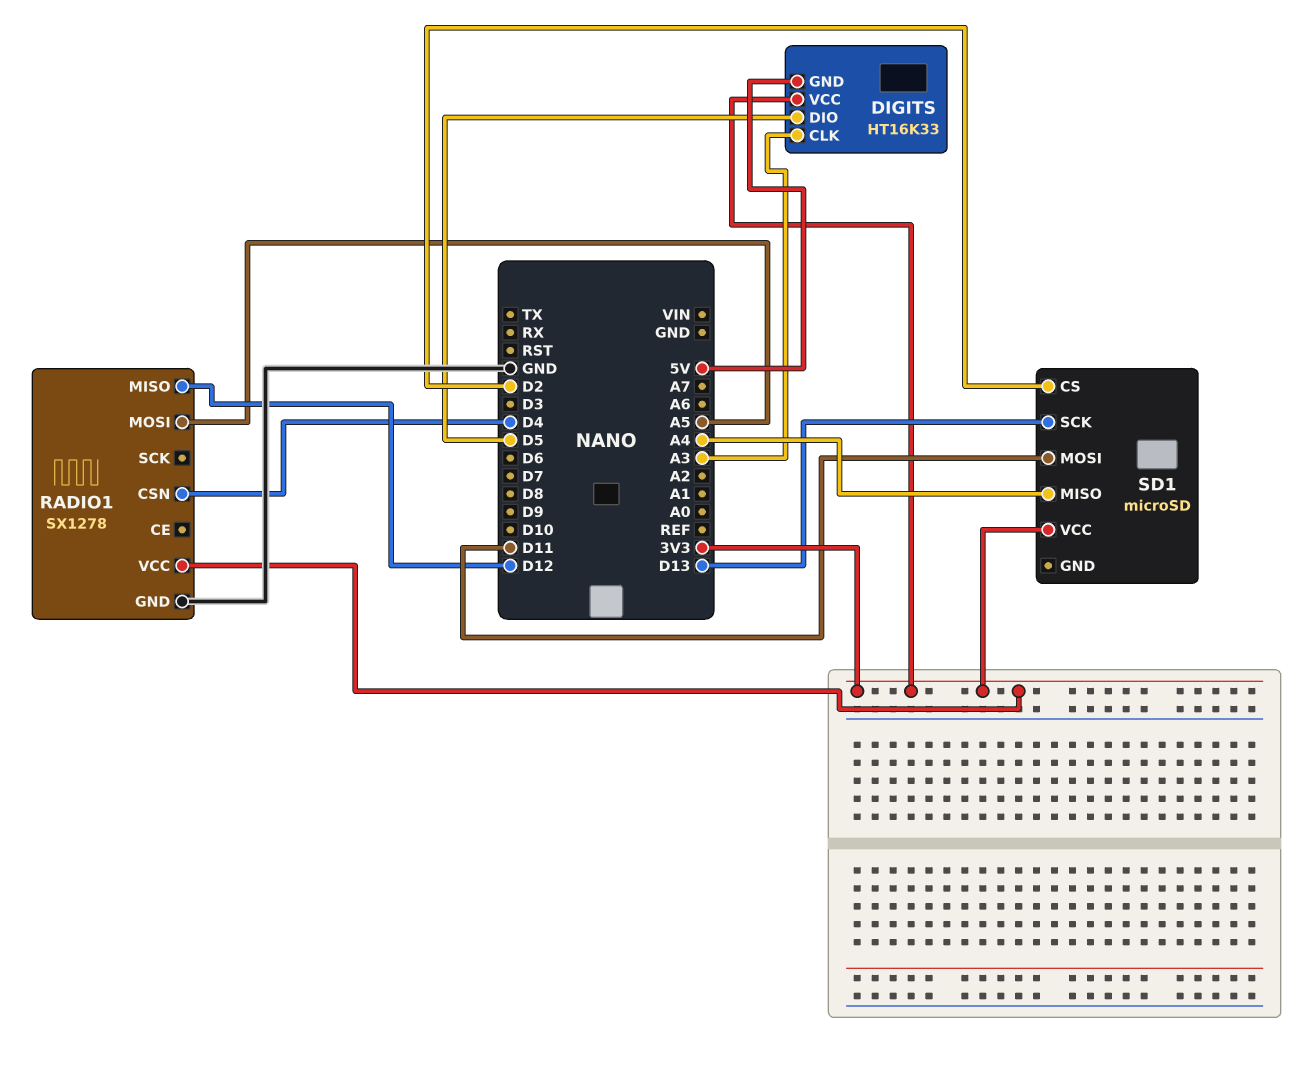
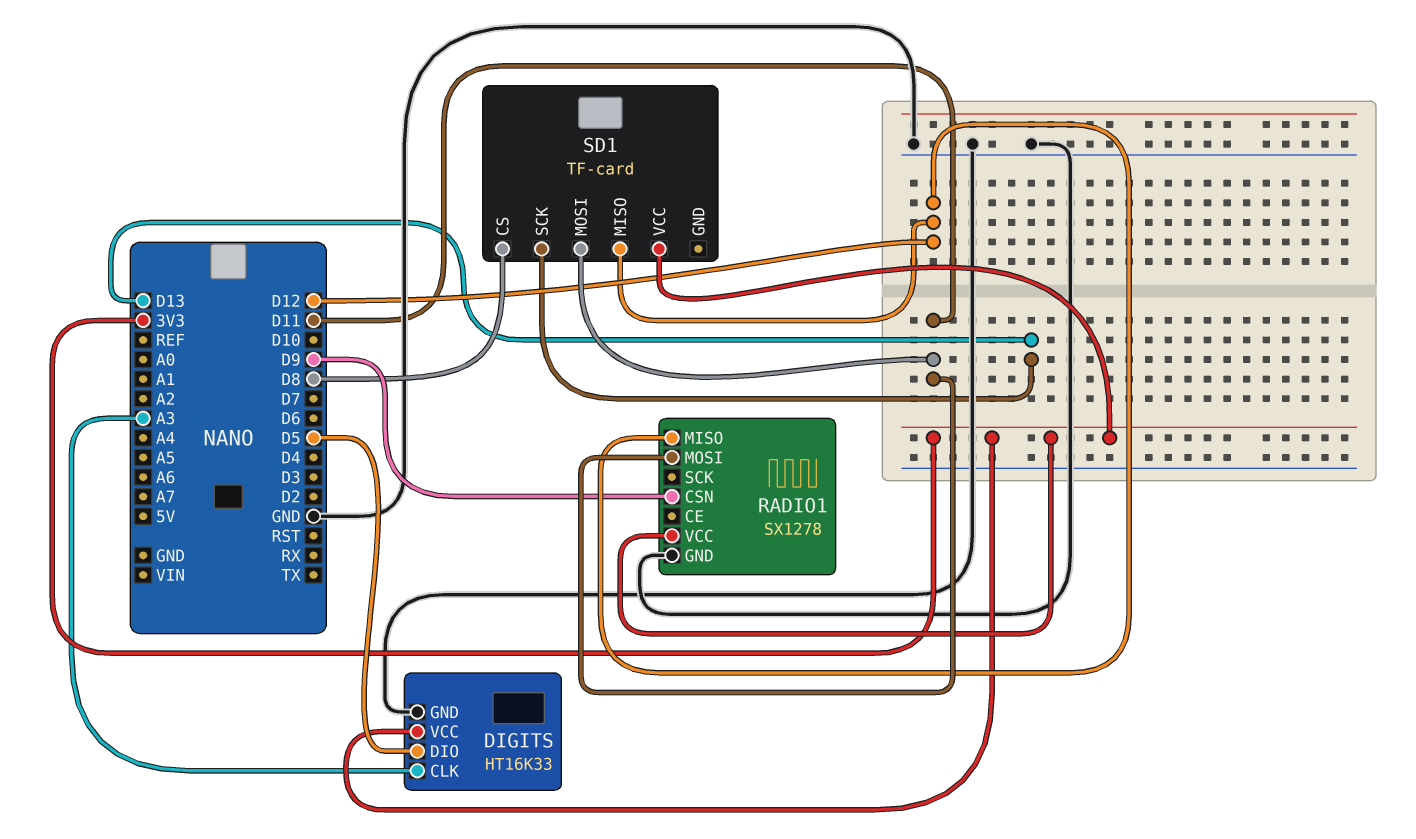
DIGITS pin GND: 5V -> GND
RADIO1 pin CSN: D4 -> D9
RADIO1 pin MOSI: A5 -> D11
SD1: microSD -> TF-card
SD1 pin CS: D2 -> D8
SD1 pin MISO: A4 -> D12

